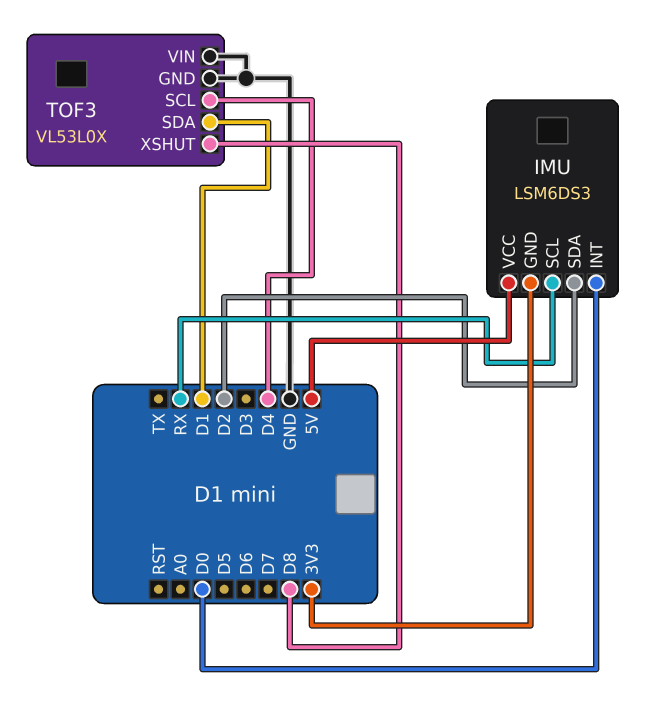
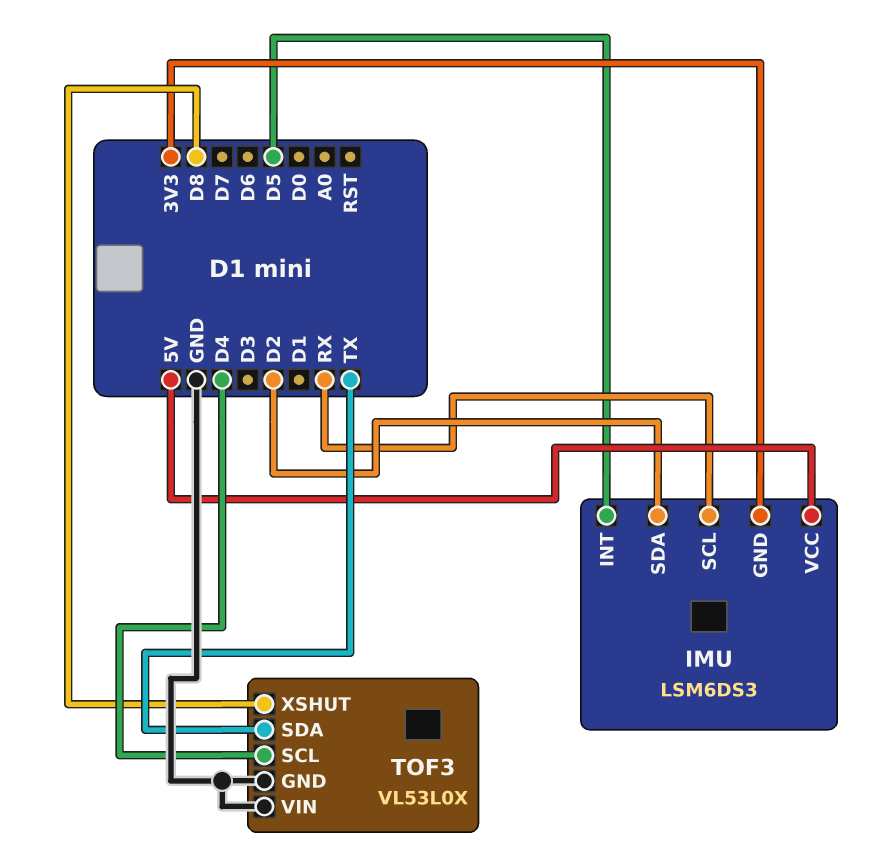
IMU pin INT: D0 -> D5
TOF3 pin SDA: D1 -> TX

